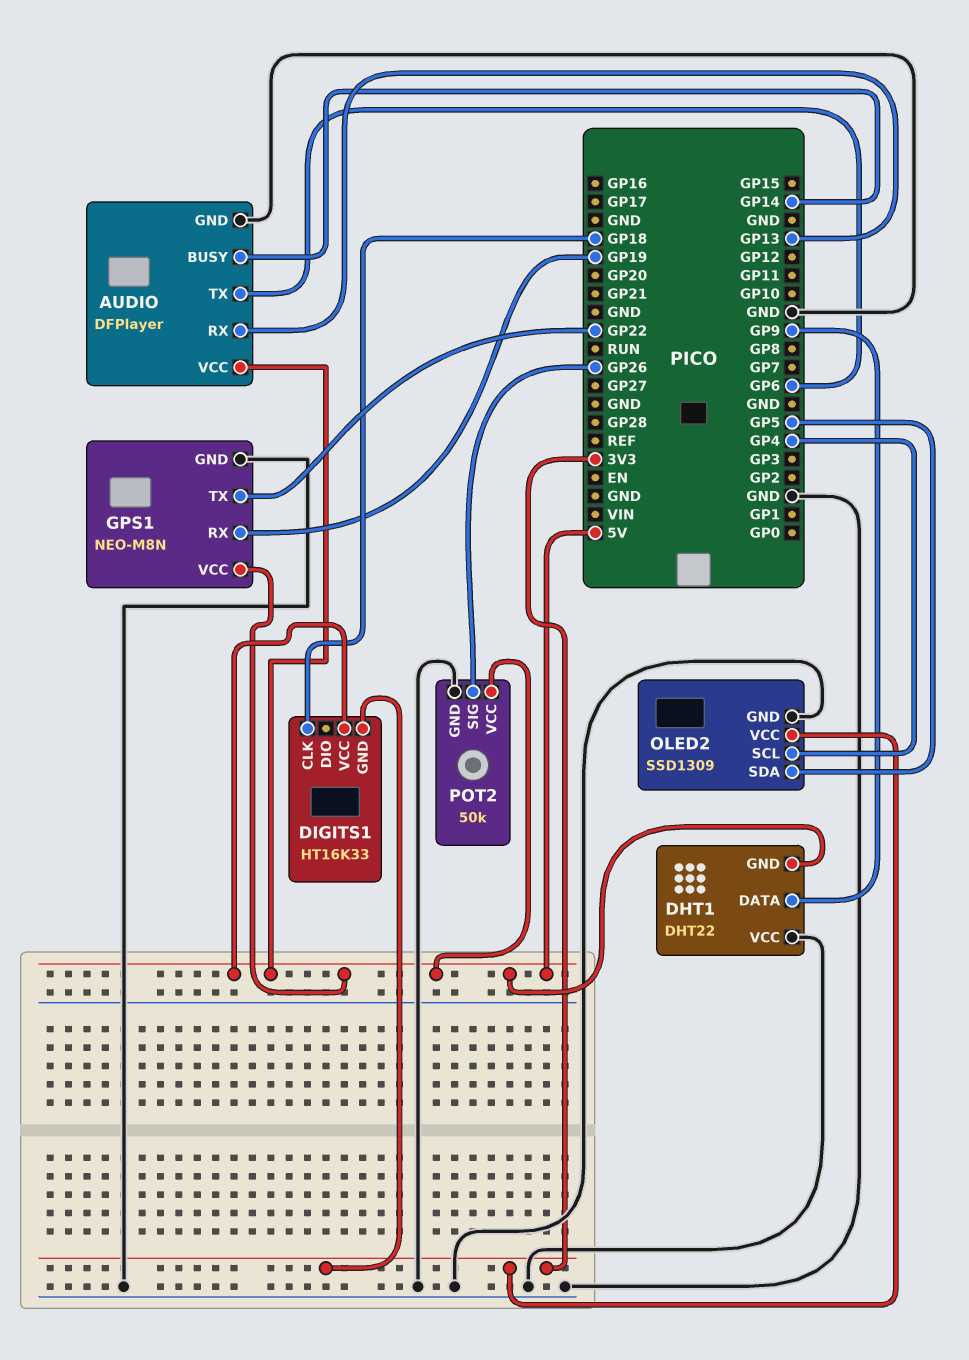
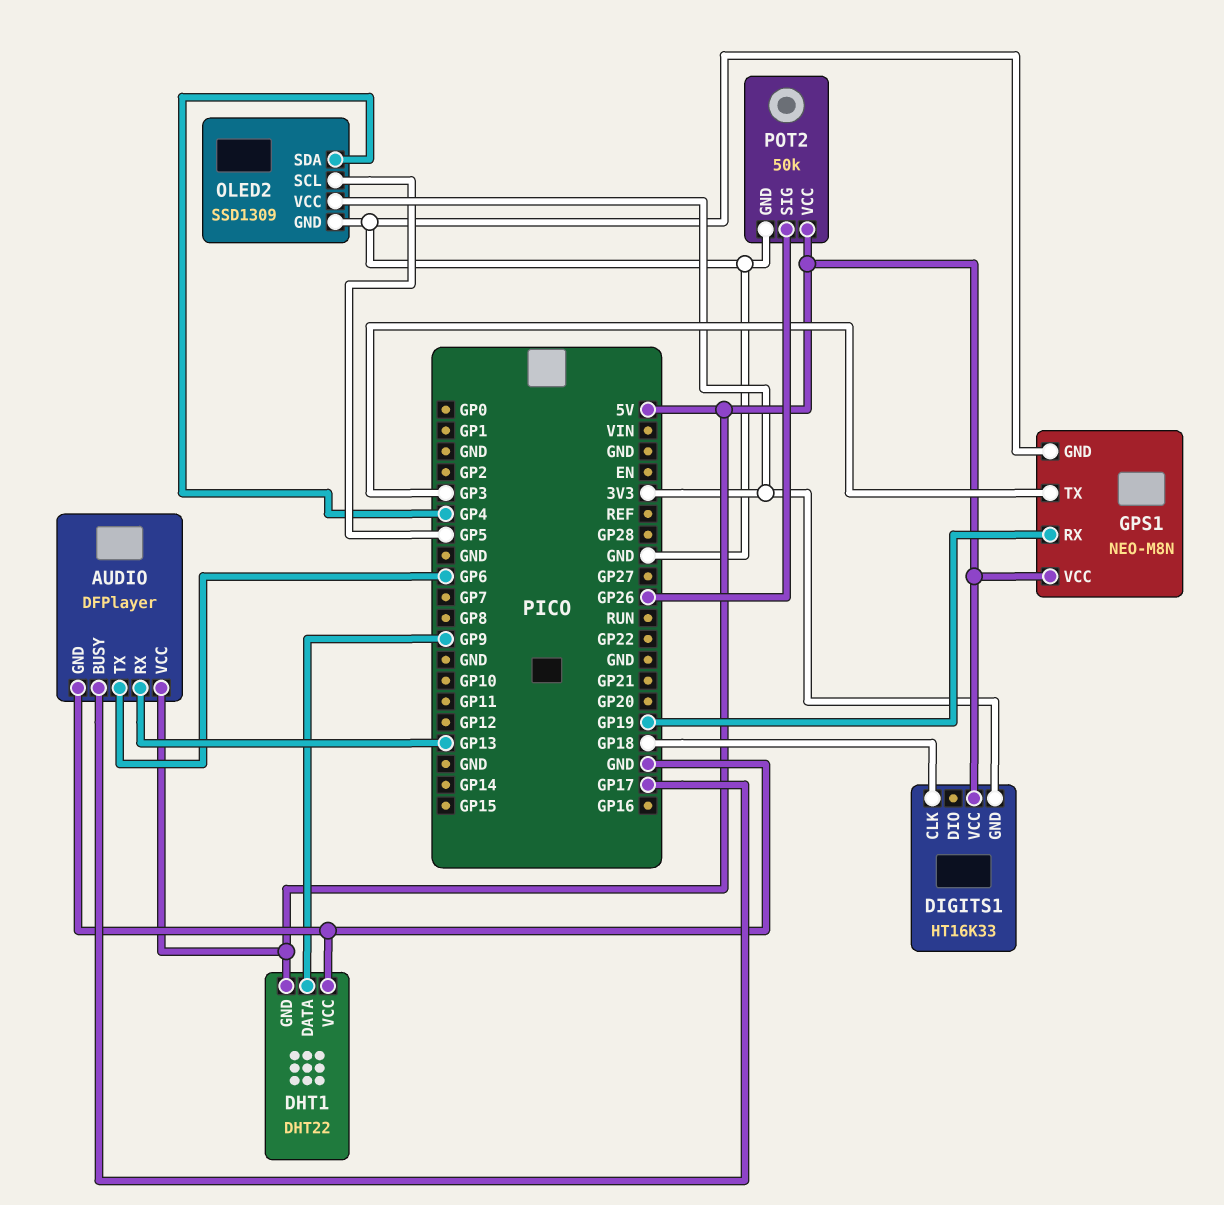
AUDIO pin BUSY: GP14 -> GP17
GPS1 pin TX: GP22 -> GP3
OLED2 pin SCL: GP4 -> GP5
OLED2 pin SDA: GP5 -> GP4

